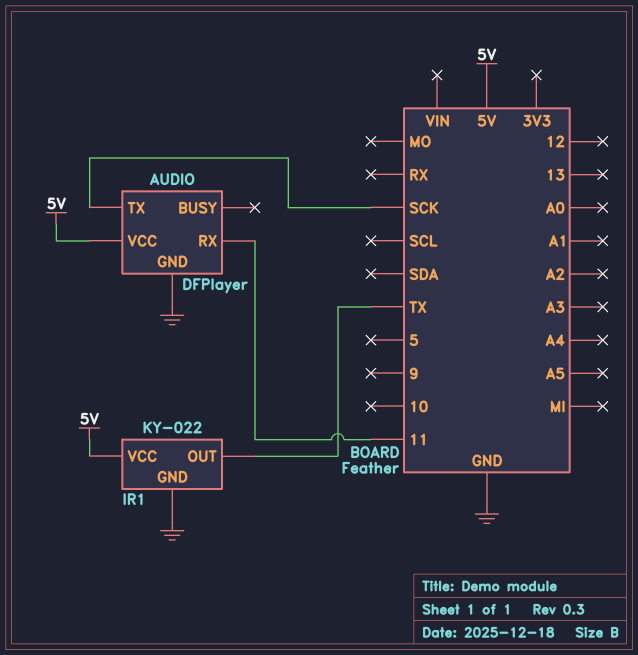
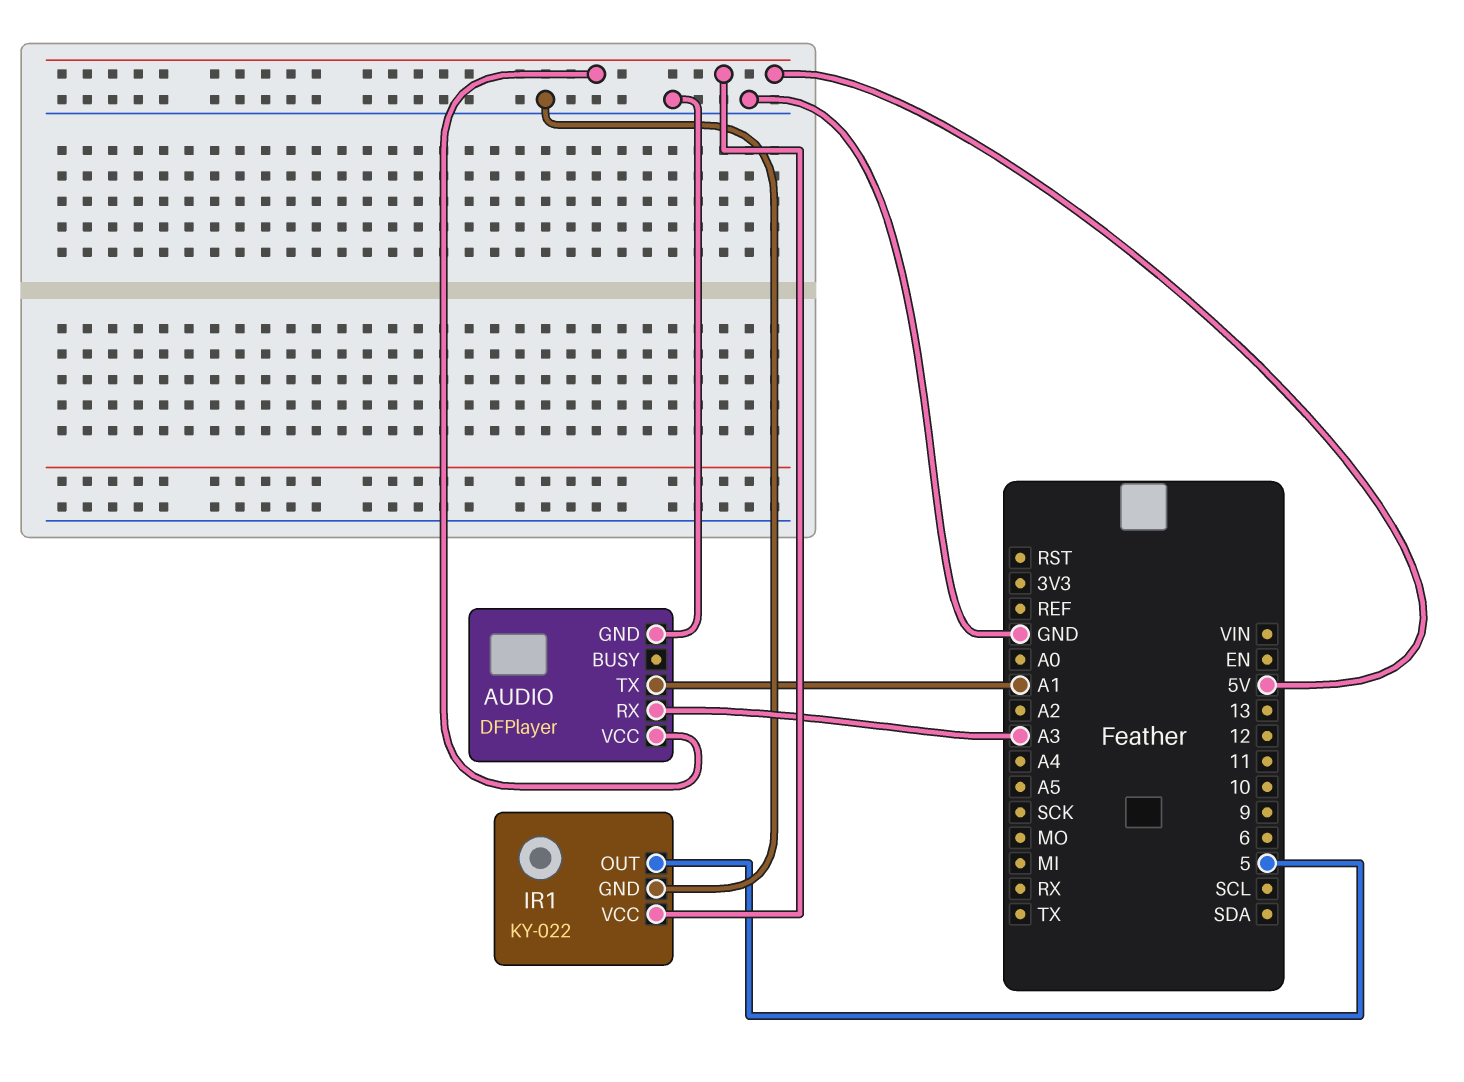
AUDIO pin RX: 11 -> A3
AUDIO pin TX: SCK -> A1
IR1 pin OUT: TX -> 5

